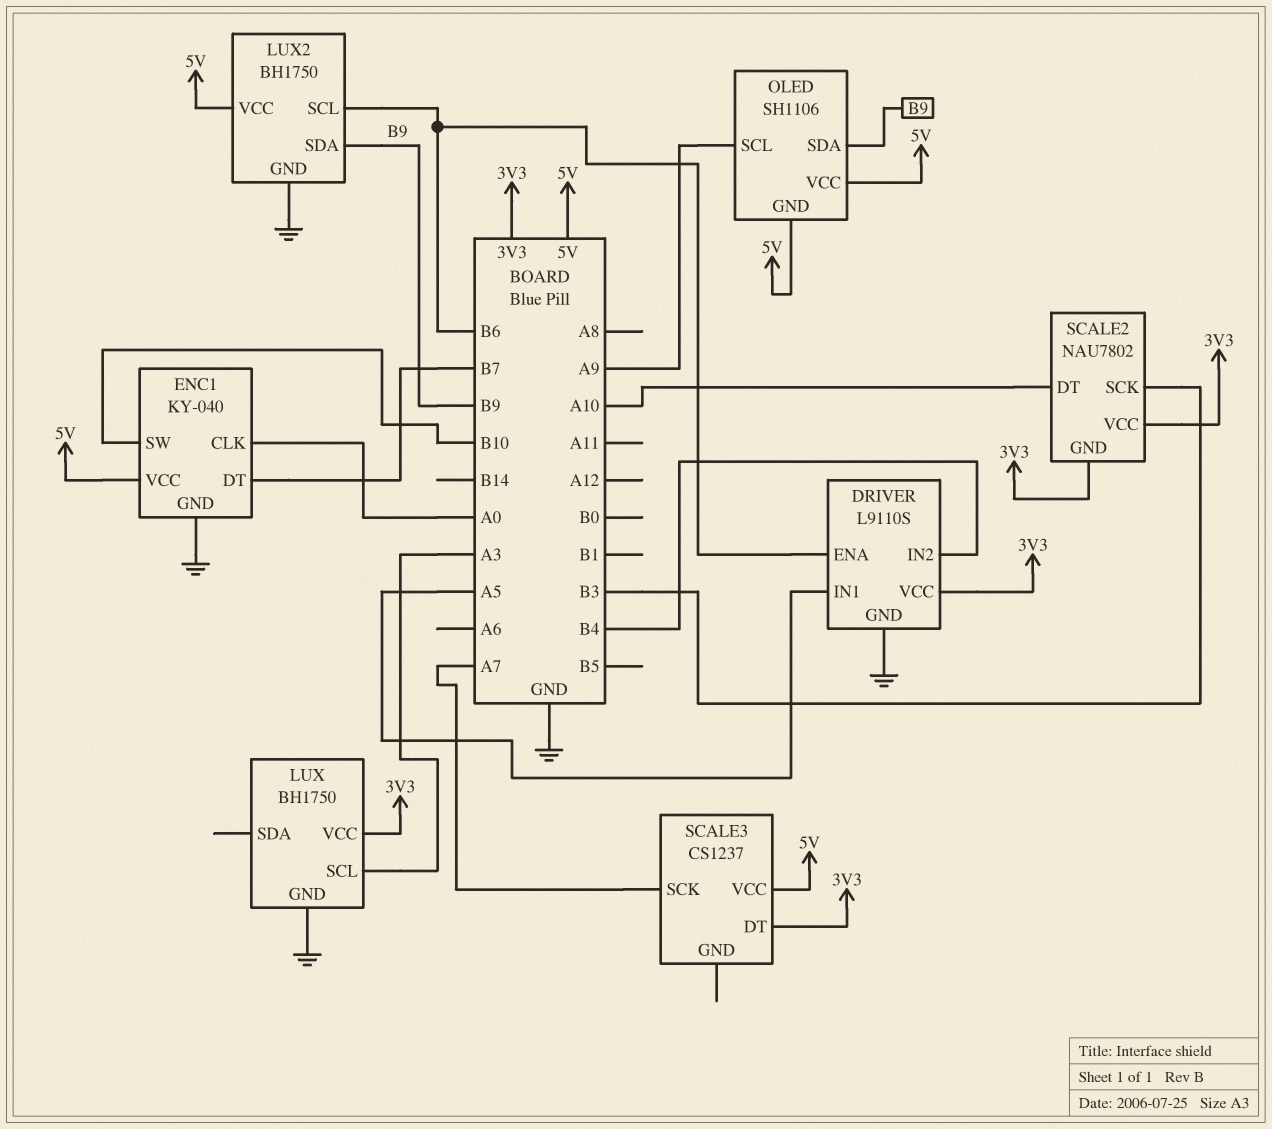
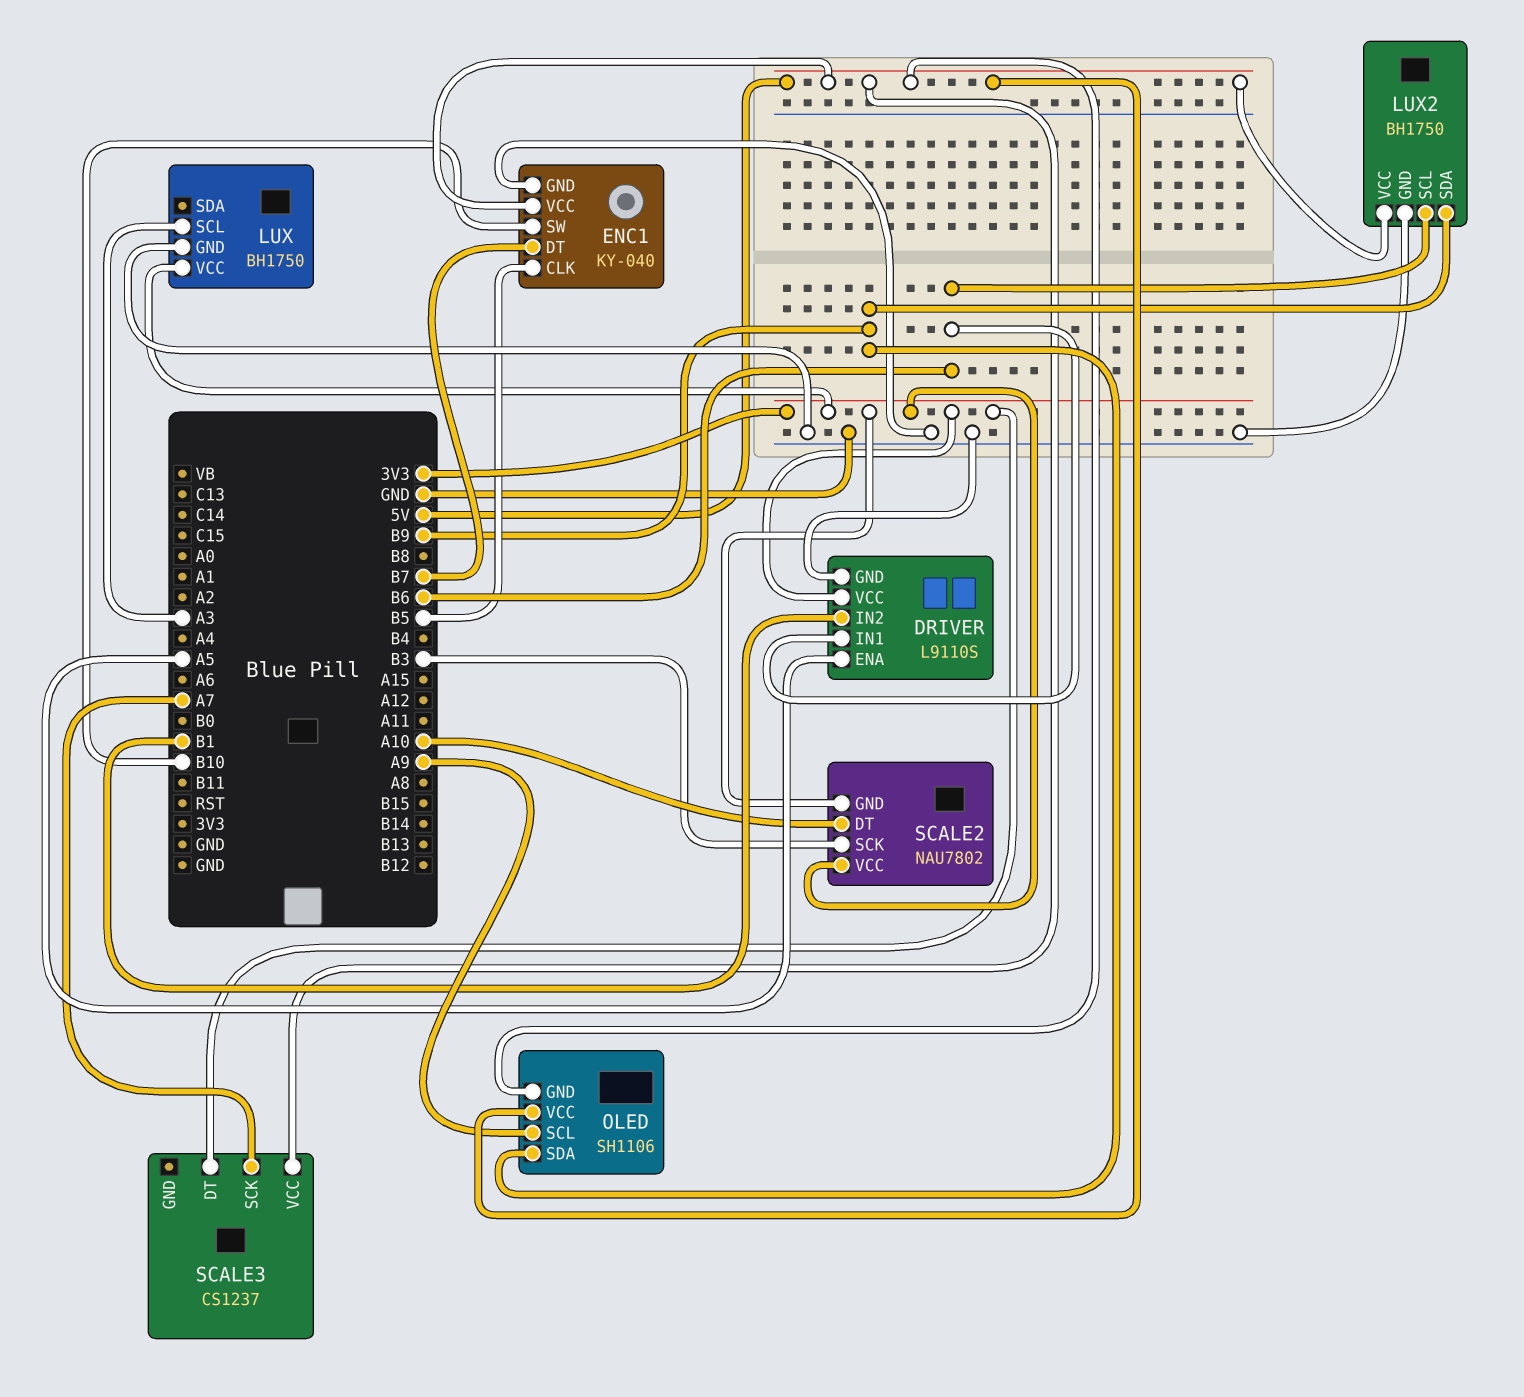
DRIVER pin ENA: B6 -> A5
DRIVER pin IN1: A5 -> B6
DRIVER pin IN2: B4 -> B1
ENC1 pin CLK: A0 -> B5

